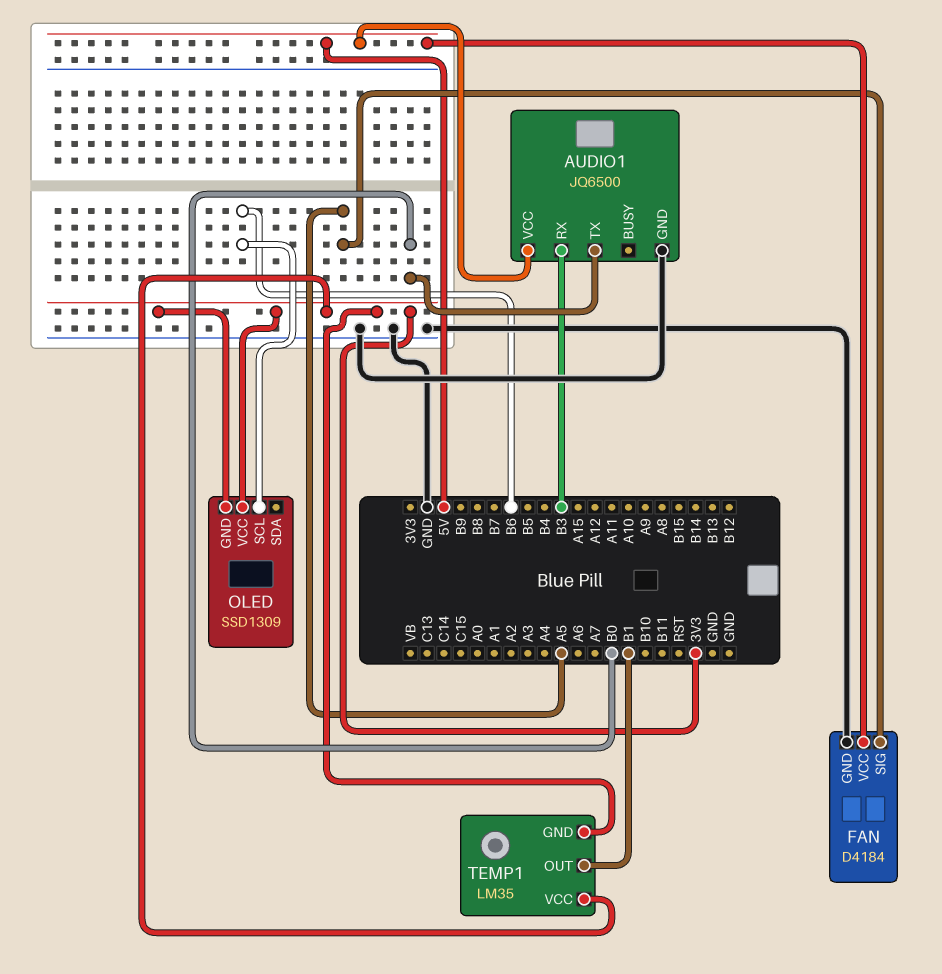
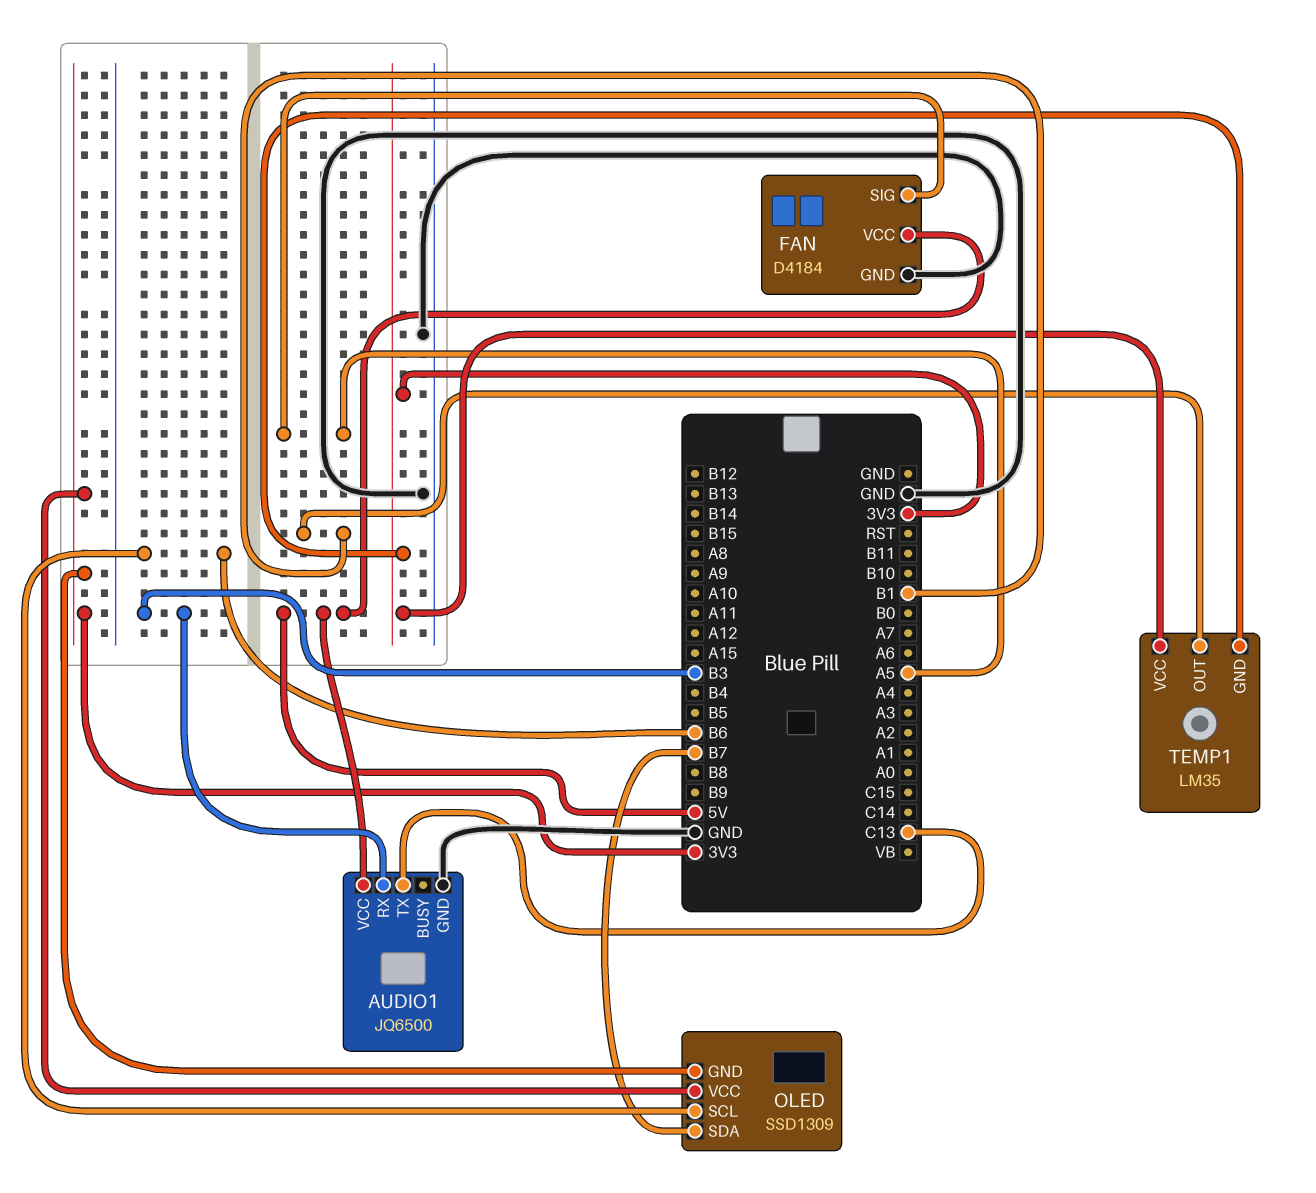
AUDIO1 pin TX: B0 -> C13
OLED pin SDA: none -> B7

